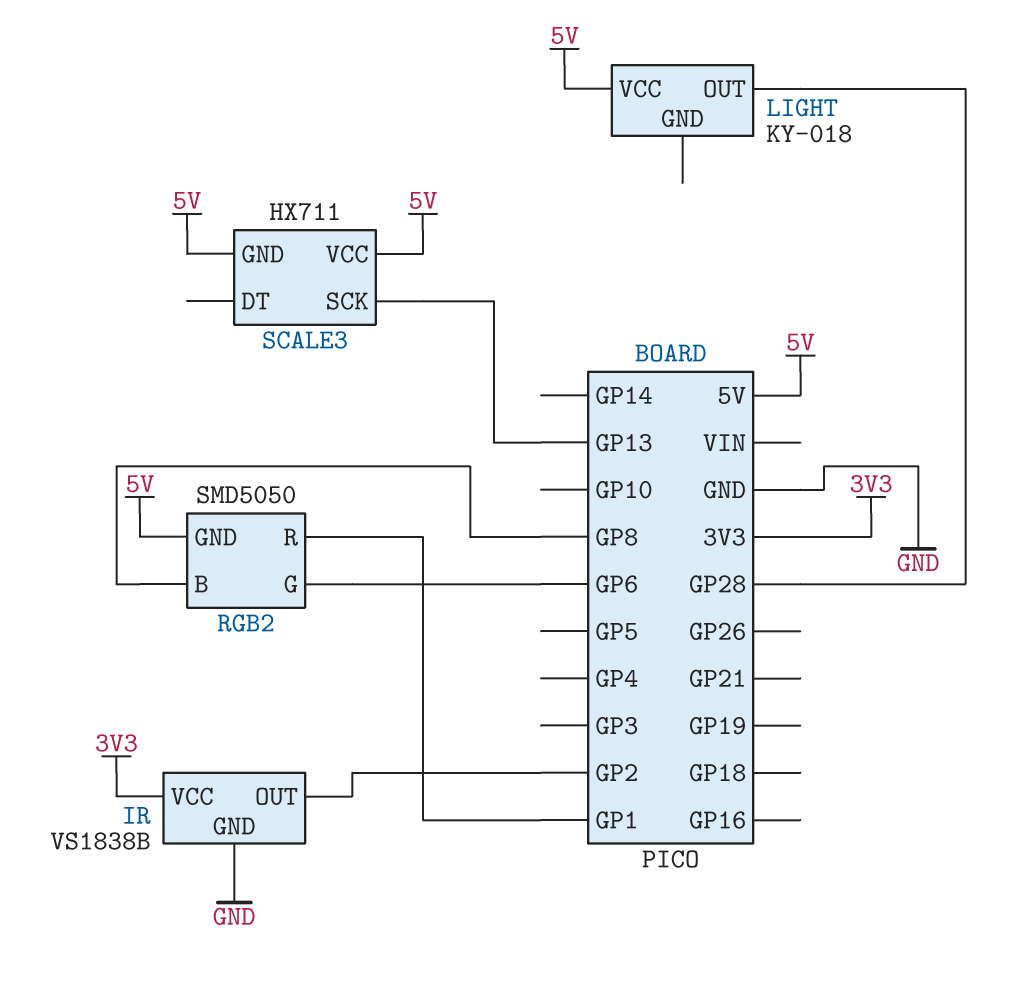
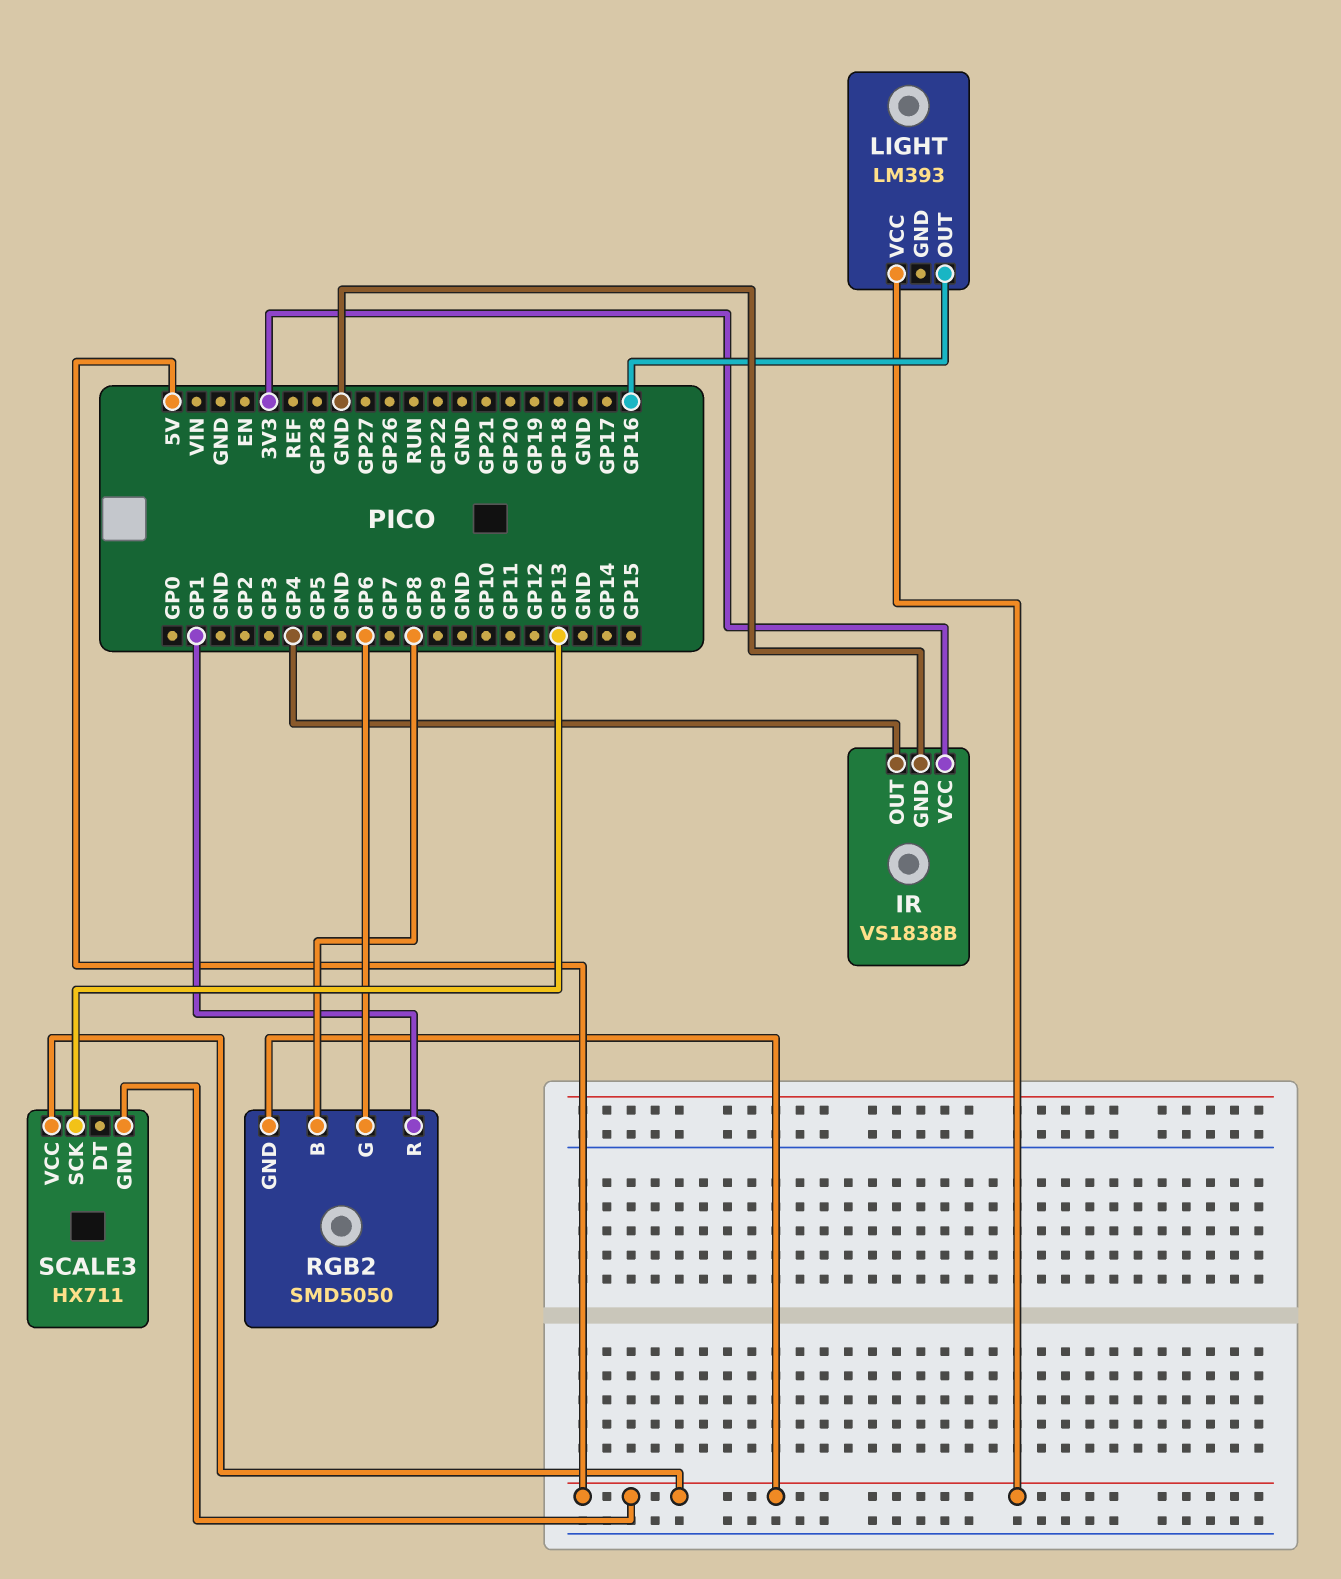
IR pin OUT: GP2 -> GP4
LIGHT: KY-018 -> LM393
LIGHT pin OUT: GP28 -> GP16

